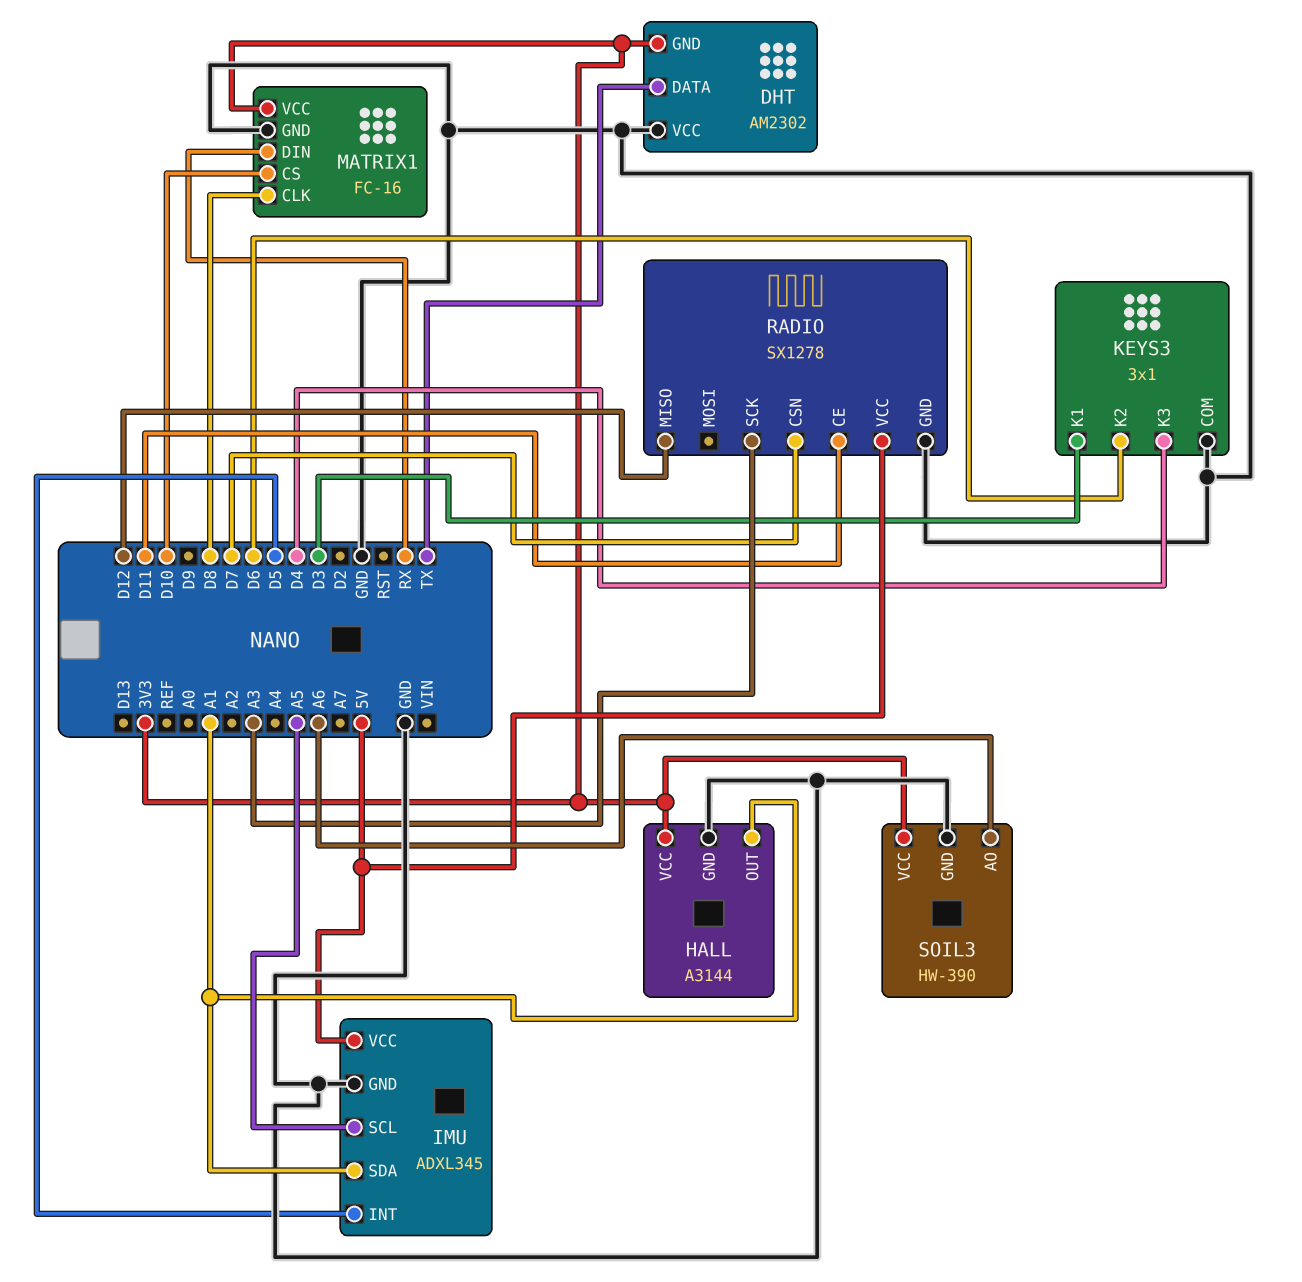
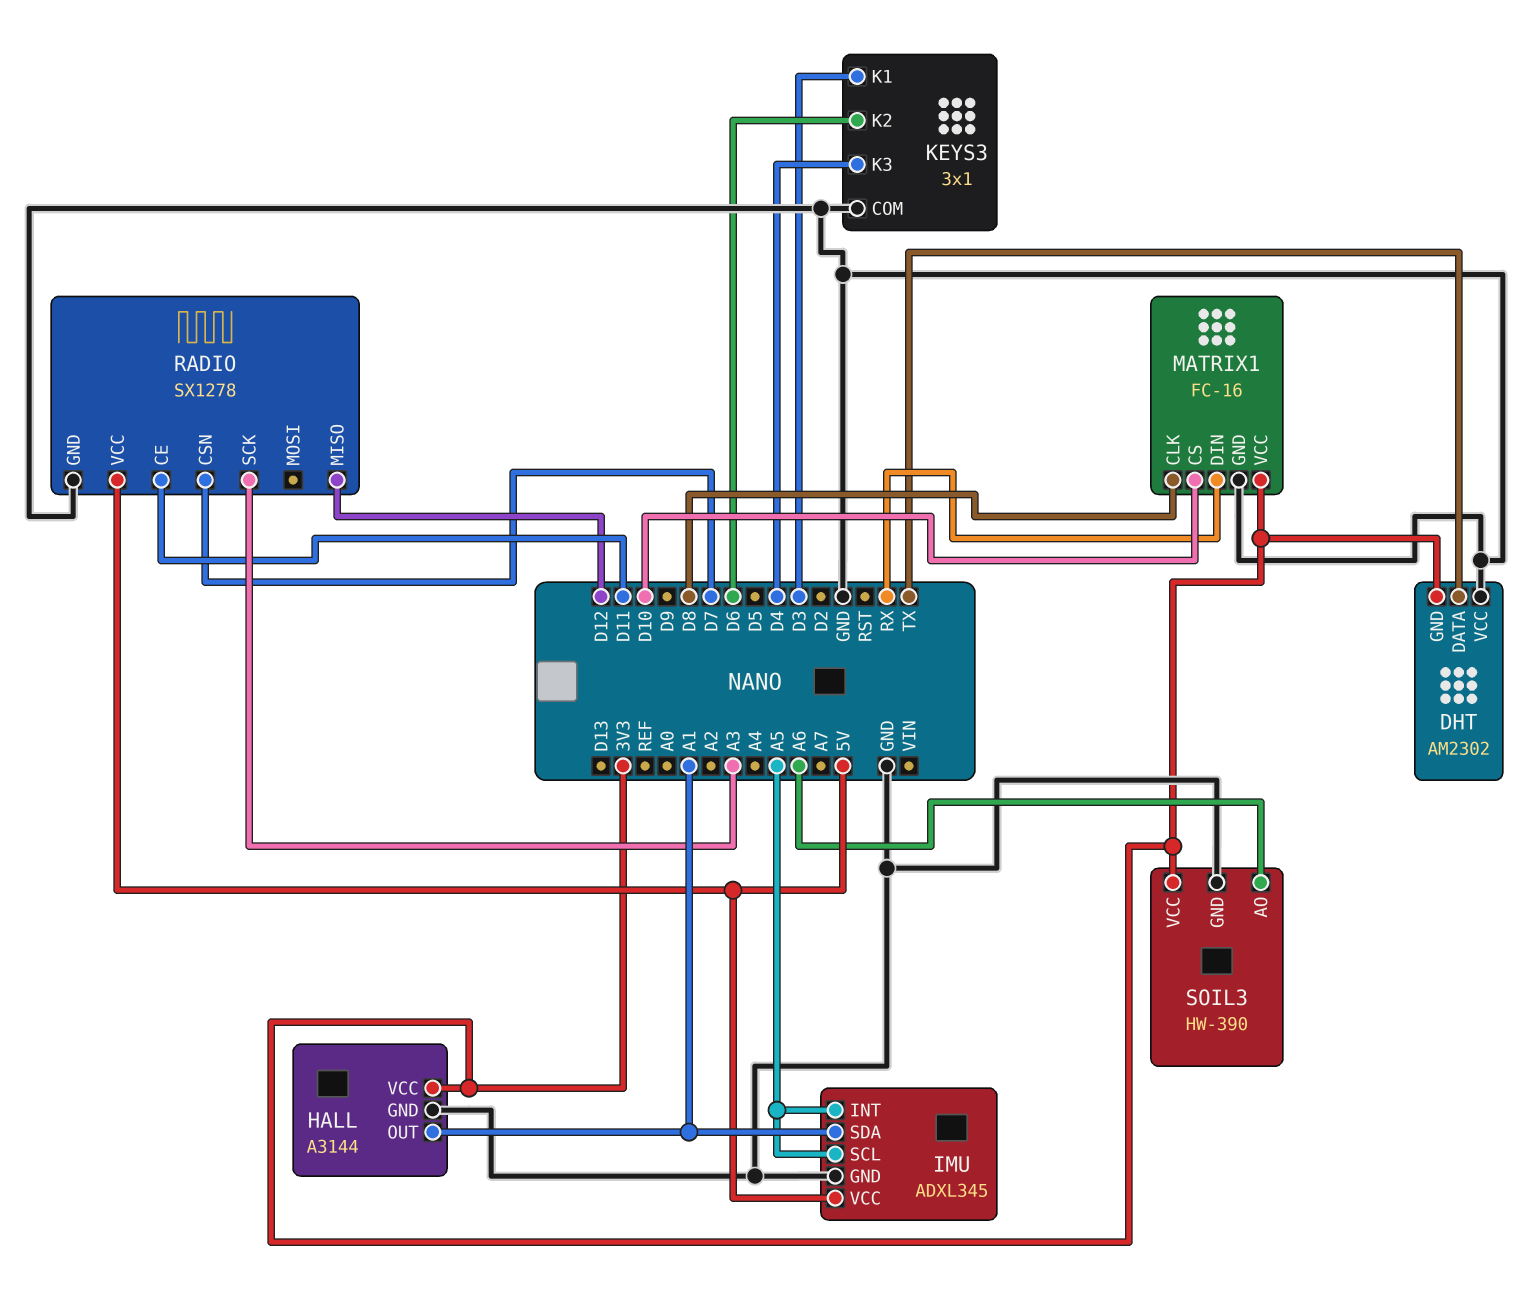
IMU pin INT: D5 -> A5

